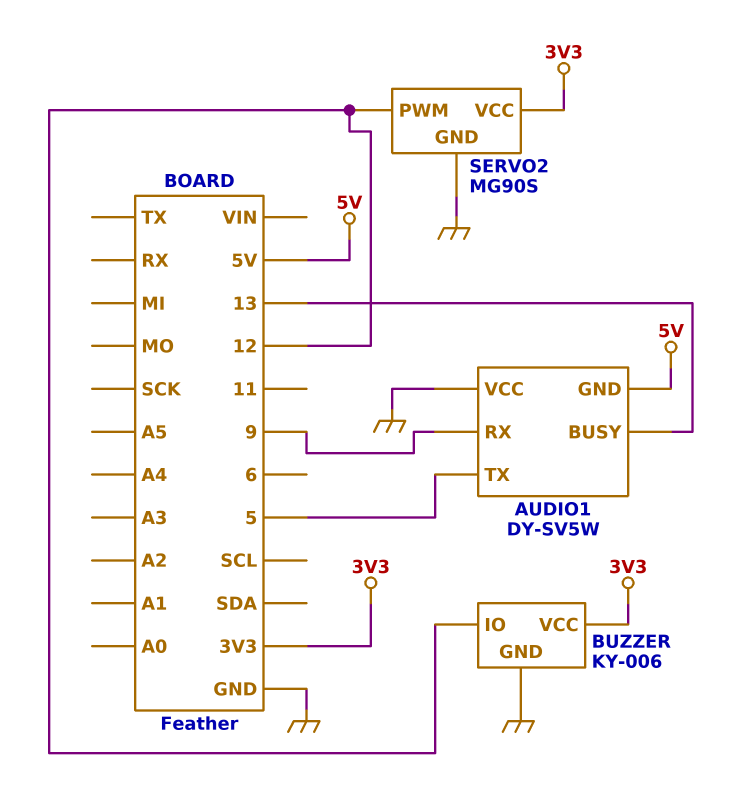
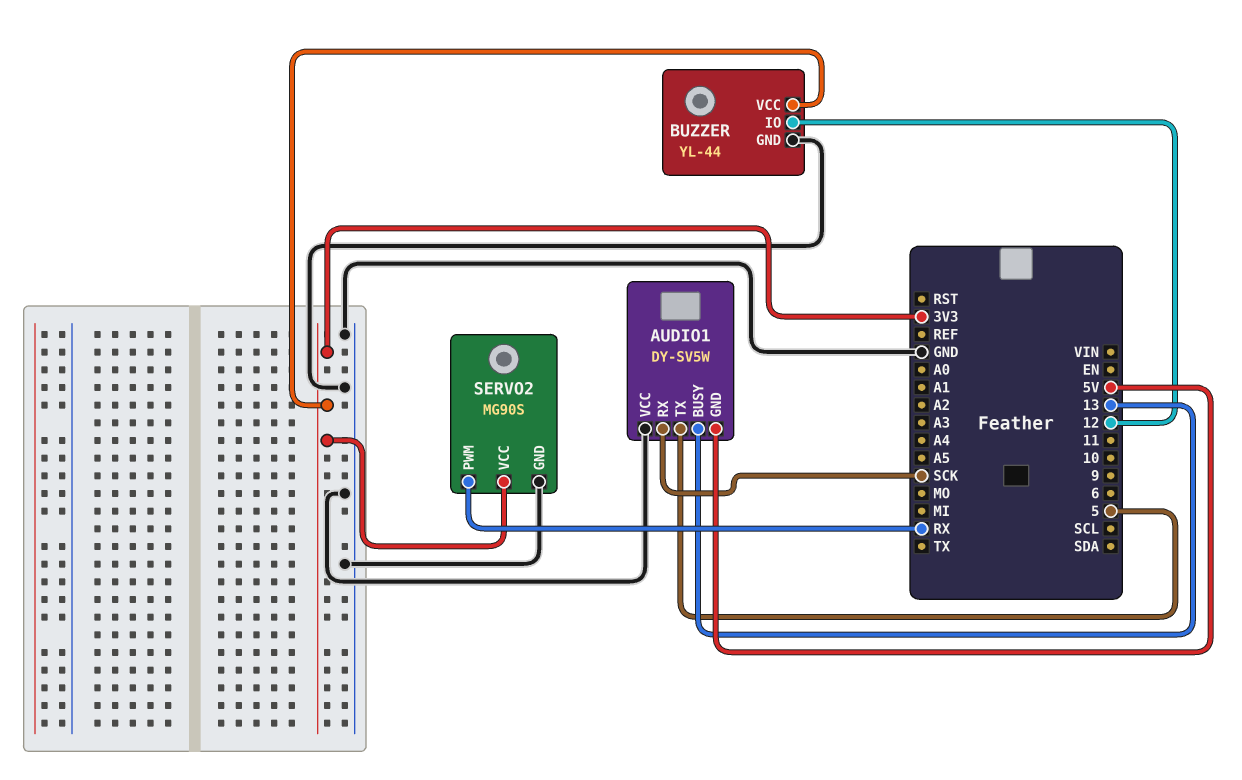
AUDIO1 pin RX: 9 -> SCK
BUZZER: KY-006 -> YL-44
SERVO2 pin PWM: 12 -> RX

